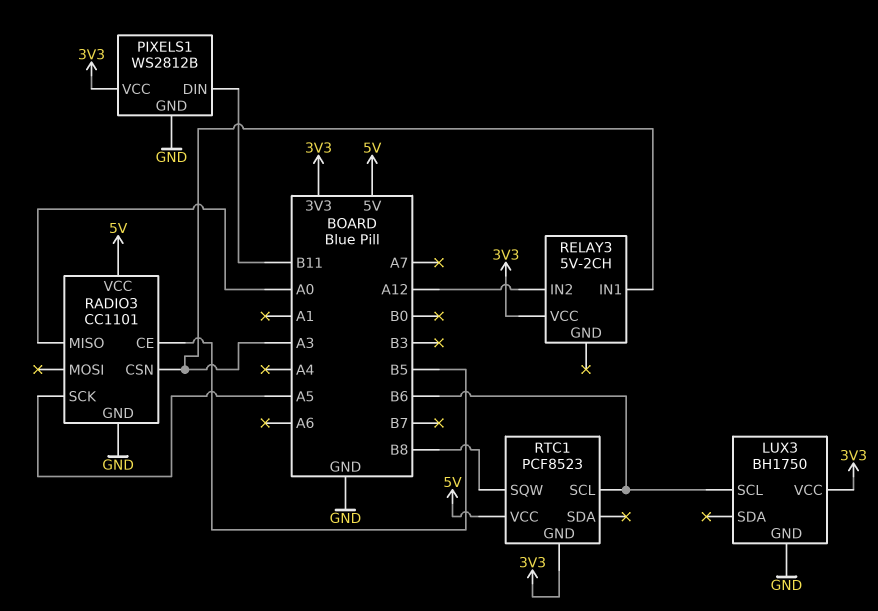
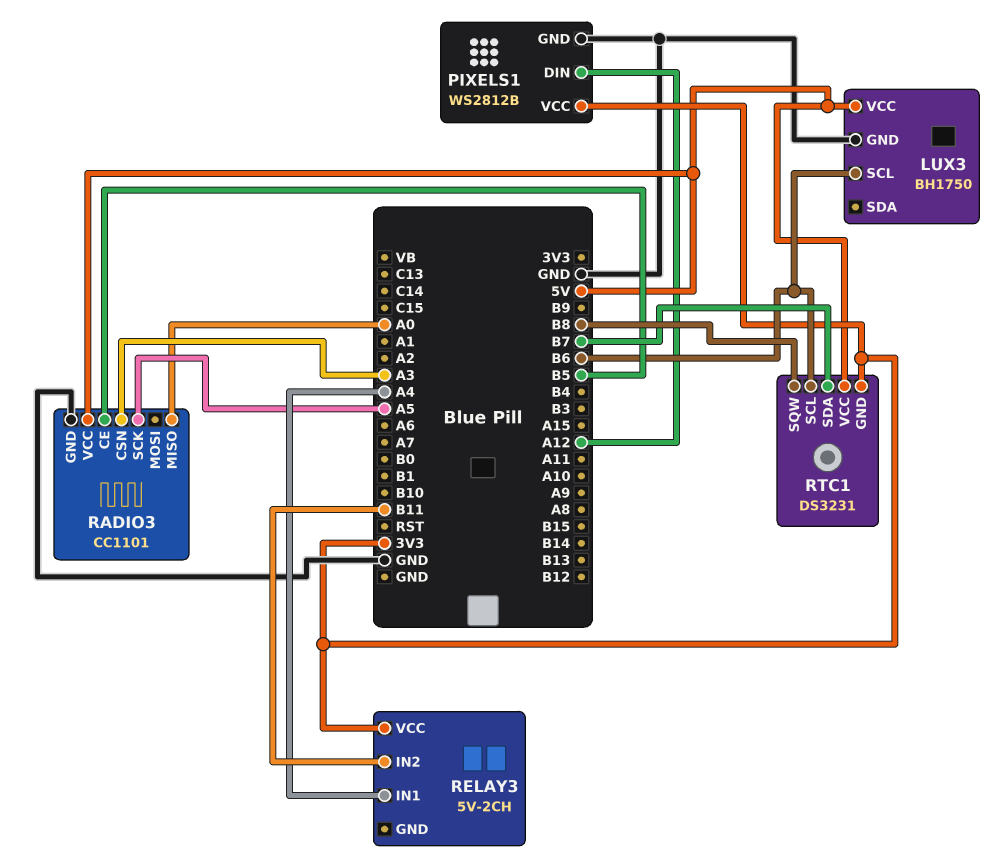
LUX3 pin VCC: 3V3 -> 5V
PIXELS1 pin DIN: B11 -> A12
RELAY3 pin IN1: A3 -> A4
RELAY3 pin IN2: A12 -> B11
RTC1: PCF8523 -> DS3231
RTC1 pin SDA: none -> B7

